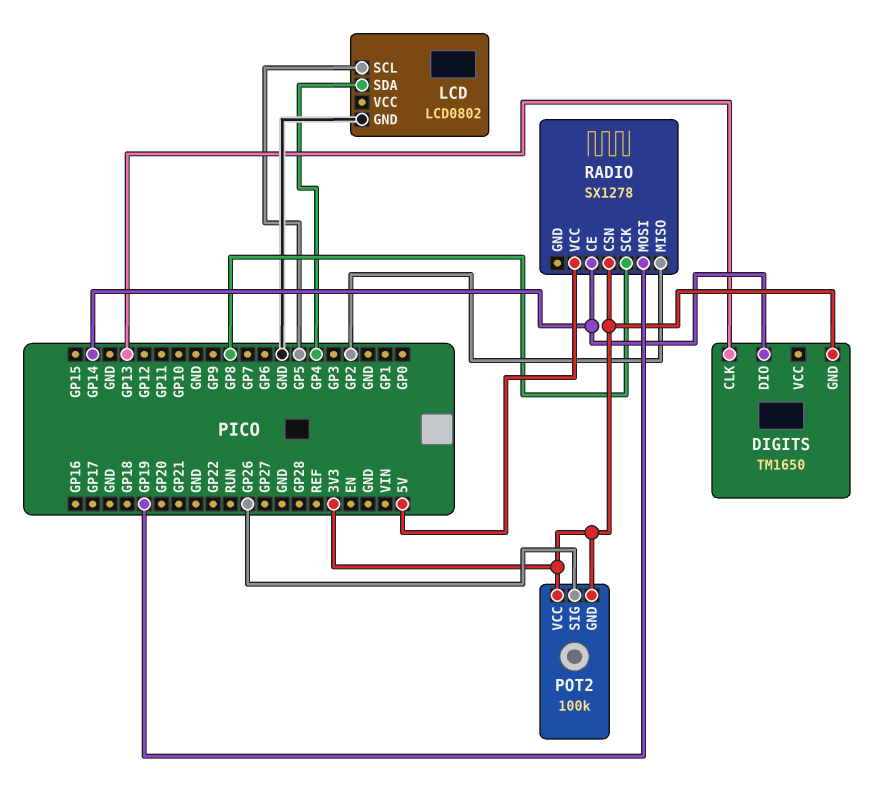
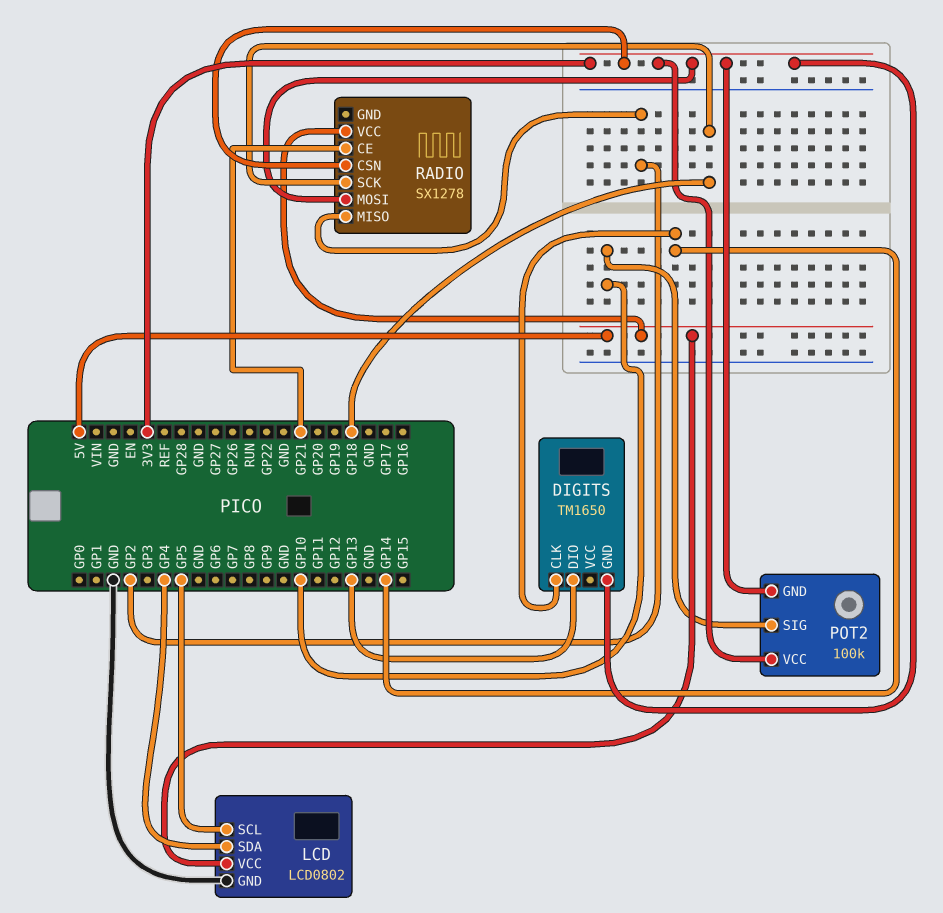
DIGITS pin CLK: GP13 -> GP14
DIGITS pin DIO: GP14 -> GP13
LCD pin VCC: none -> 5V
POT2 pin SIG: GP26 -> GP10
RADIO pin CE: GP14 -> GP21
RADIO pin MOSI: GP19 -> 3V3
RADIO pin SCK: GP8 -> GP18

